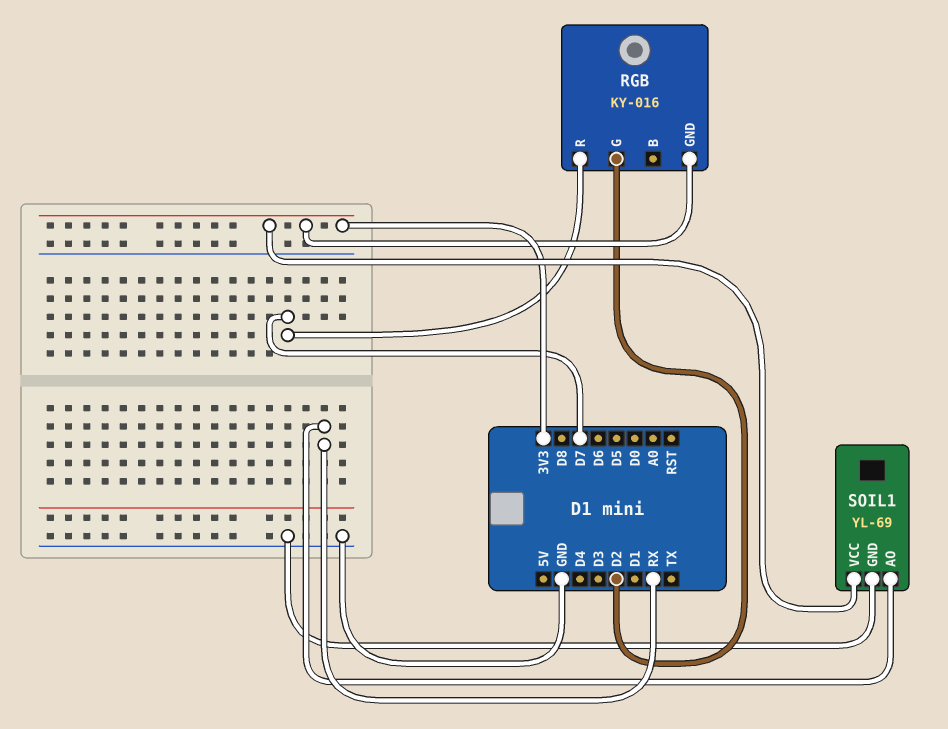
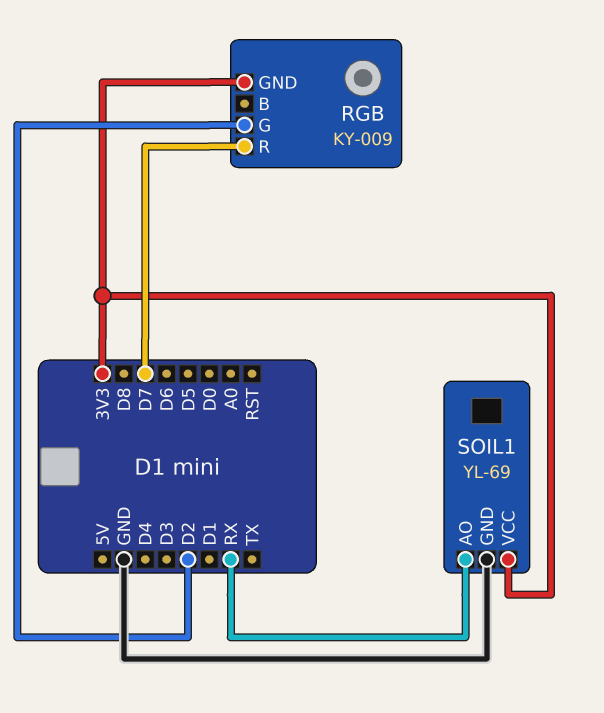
RGB: KY-016 -> KY-009

